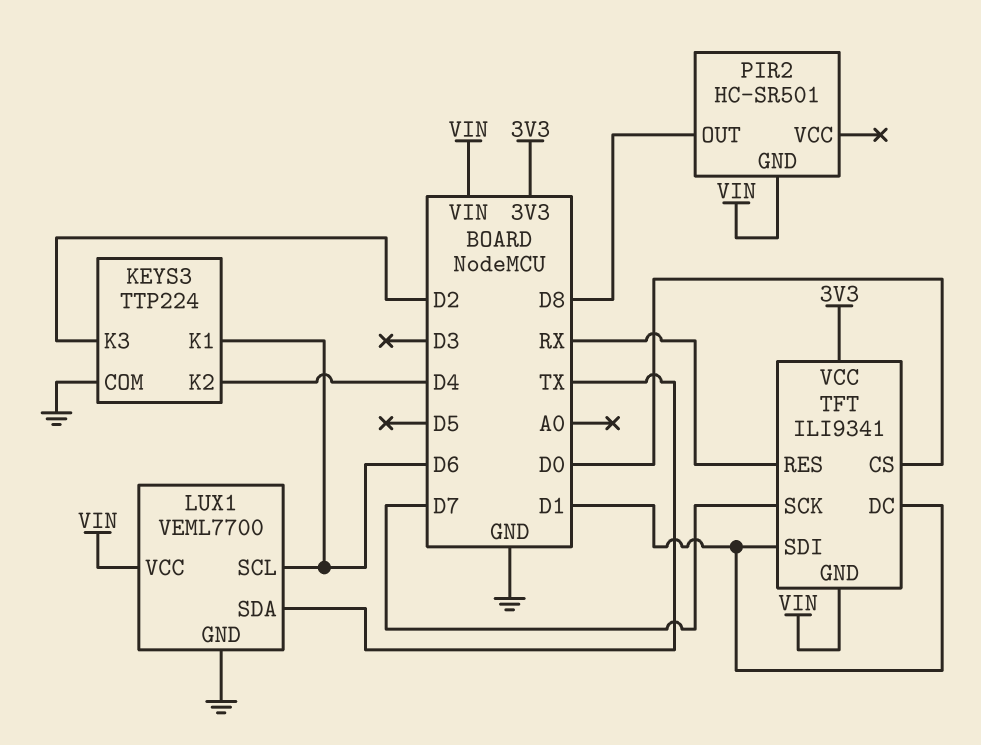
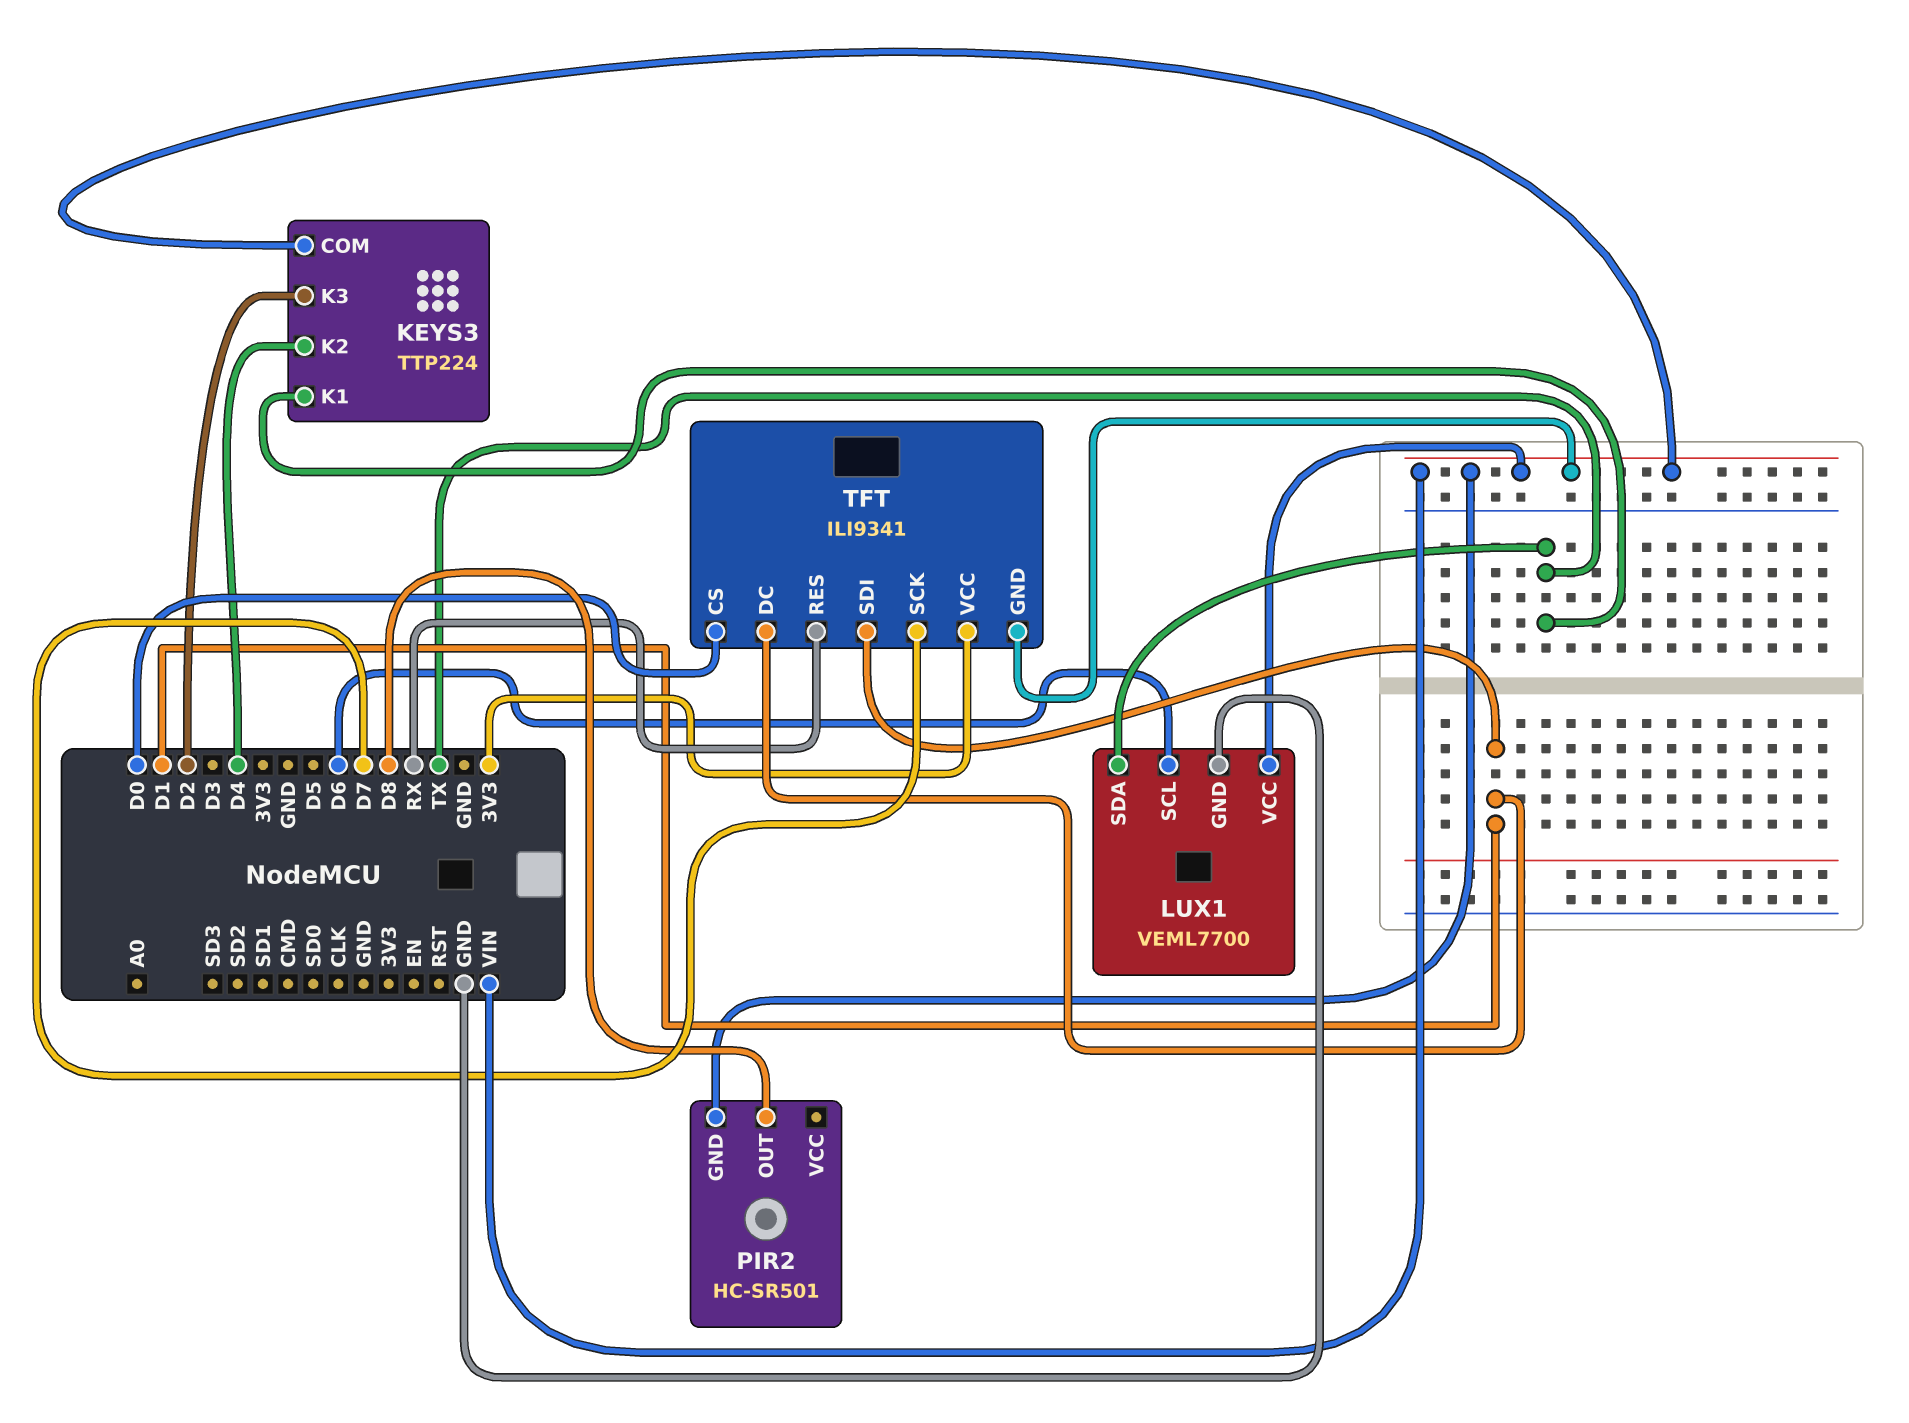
KEYS3 pin COM: GND -> VIN
KEYS3 pin K1: D6 -> TX

